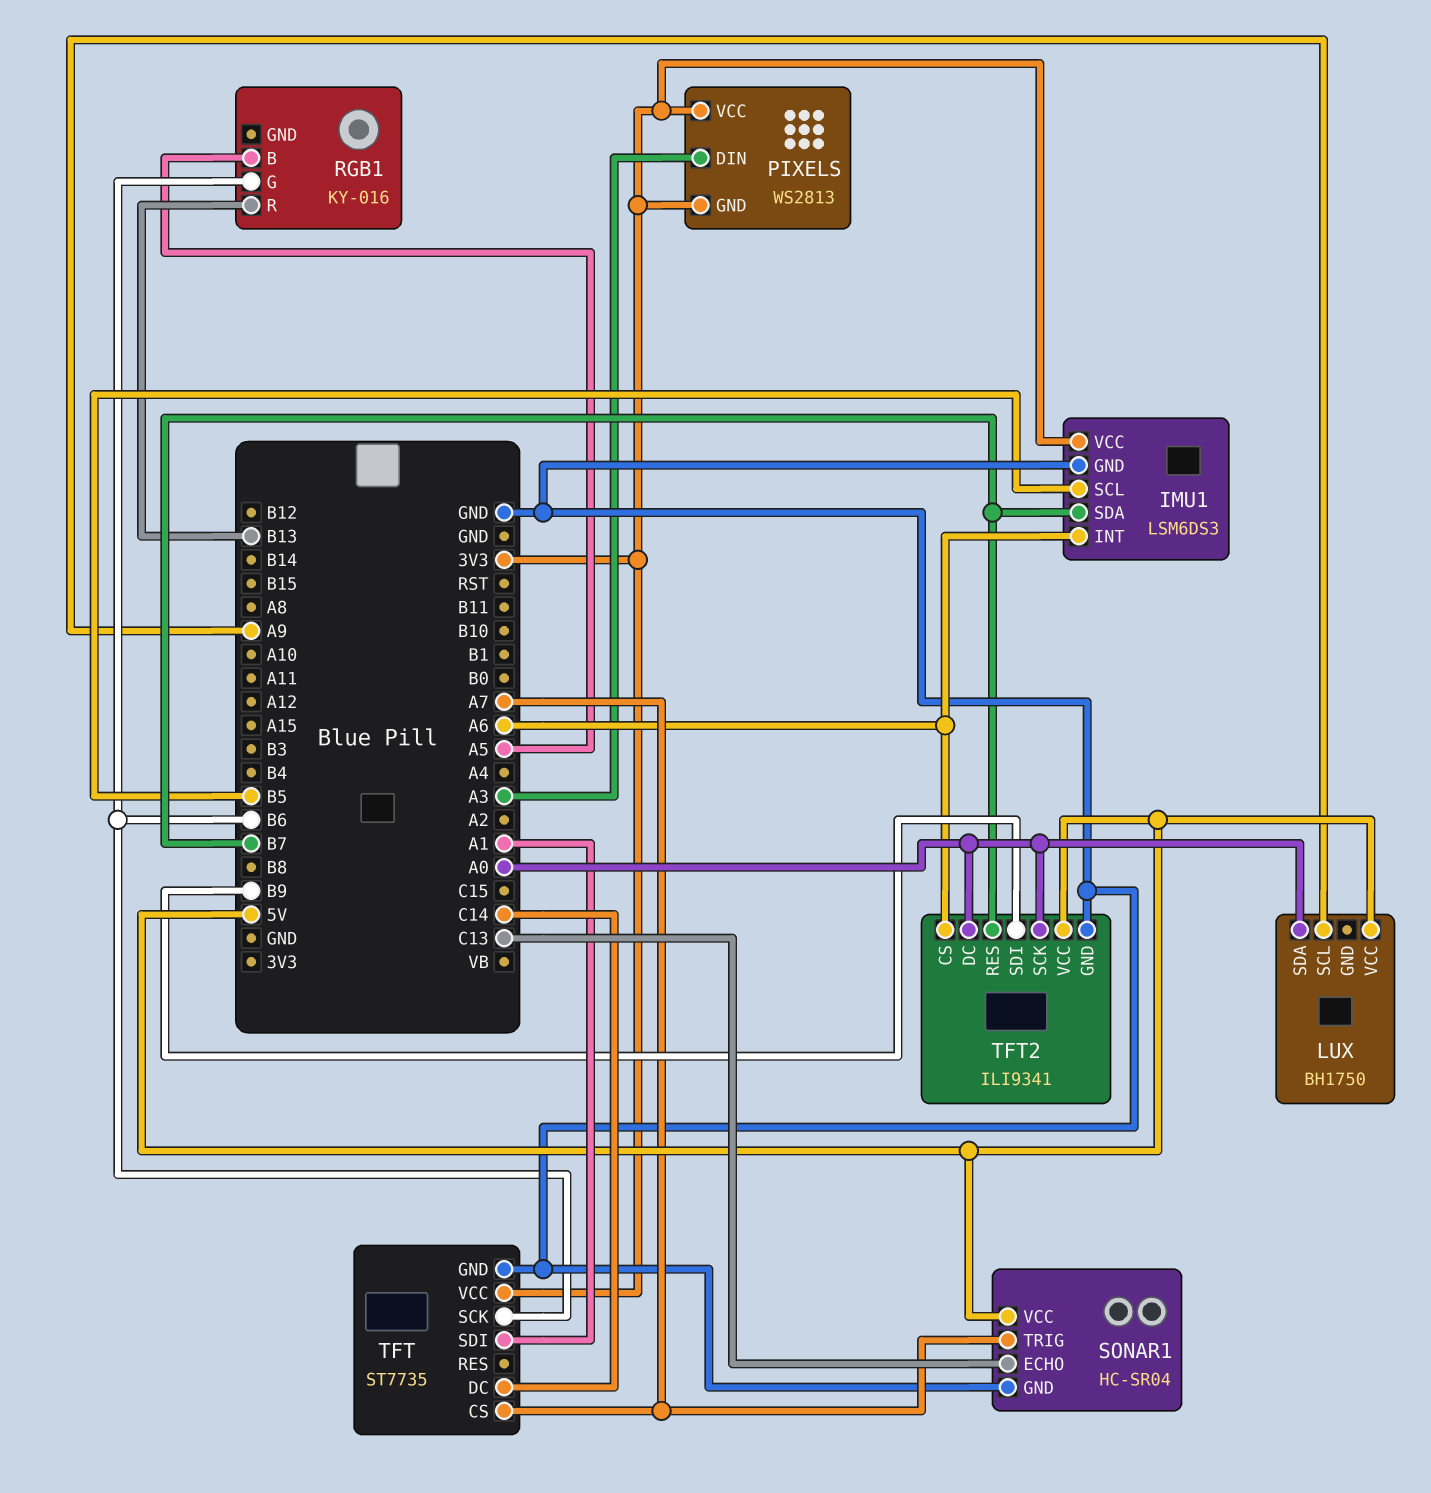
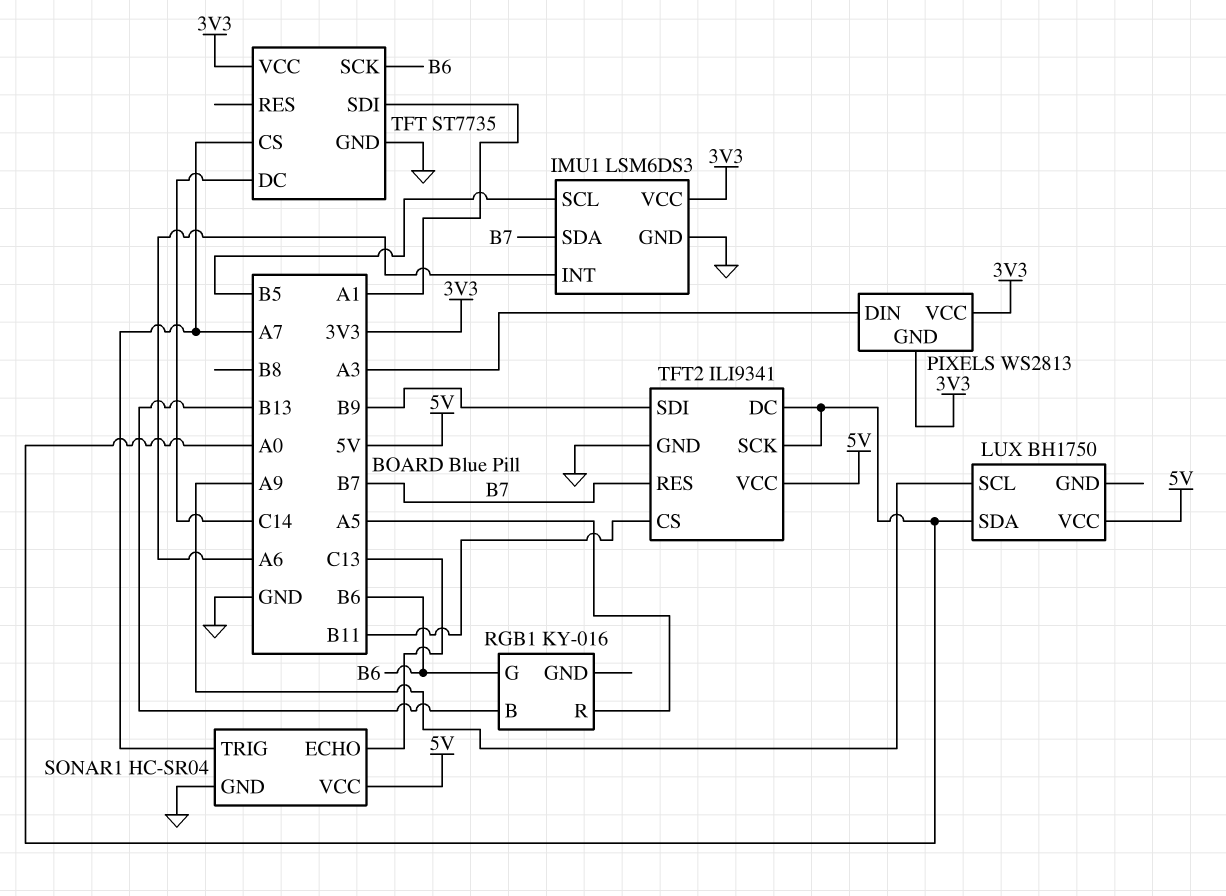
RGB1 pin B: A5 -> B13
RGB1 pin R: B13 -> A5
TFT2 pin CS: A6 -> B11

